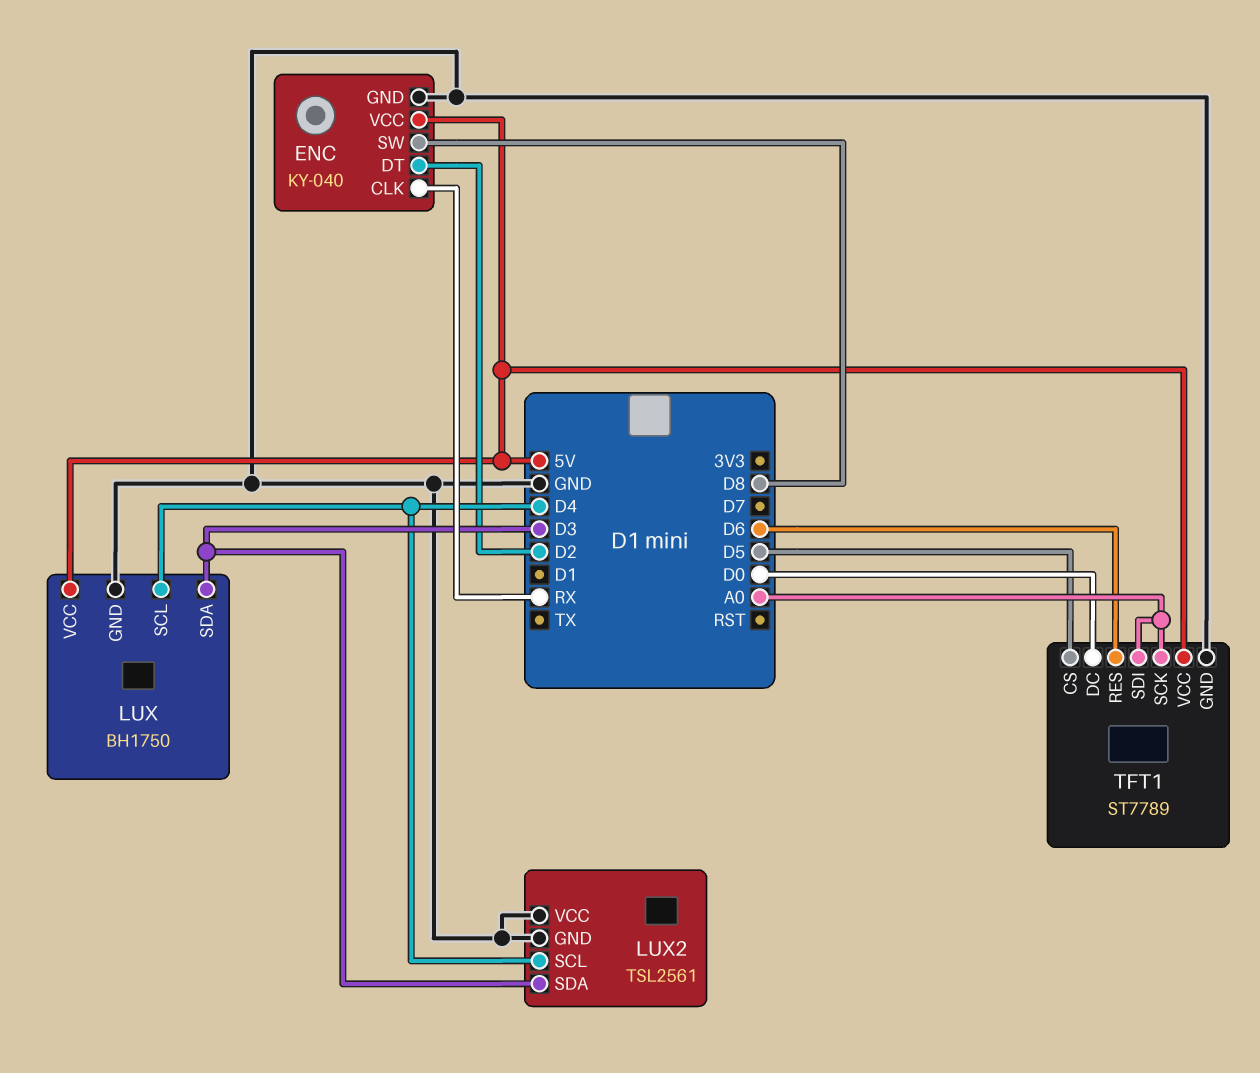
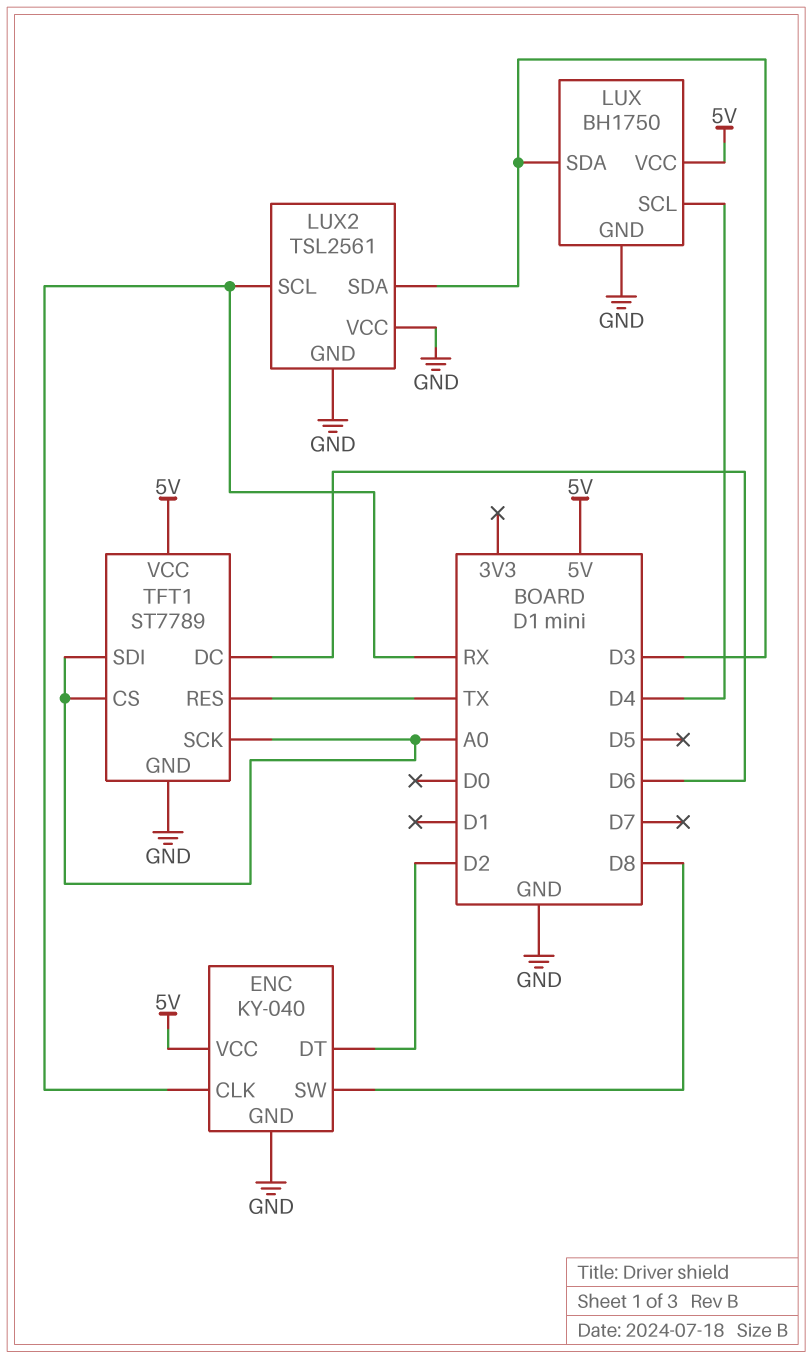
LUX2 pin SCL: D4 -> RX
TFT1 pin CS: D5 -> A0
TFT1 pin DC: D0 -> D6
TFT1 pin RES: D6 -> TX

